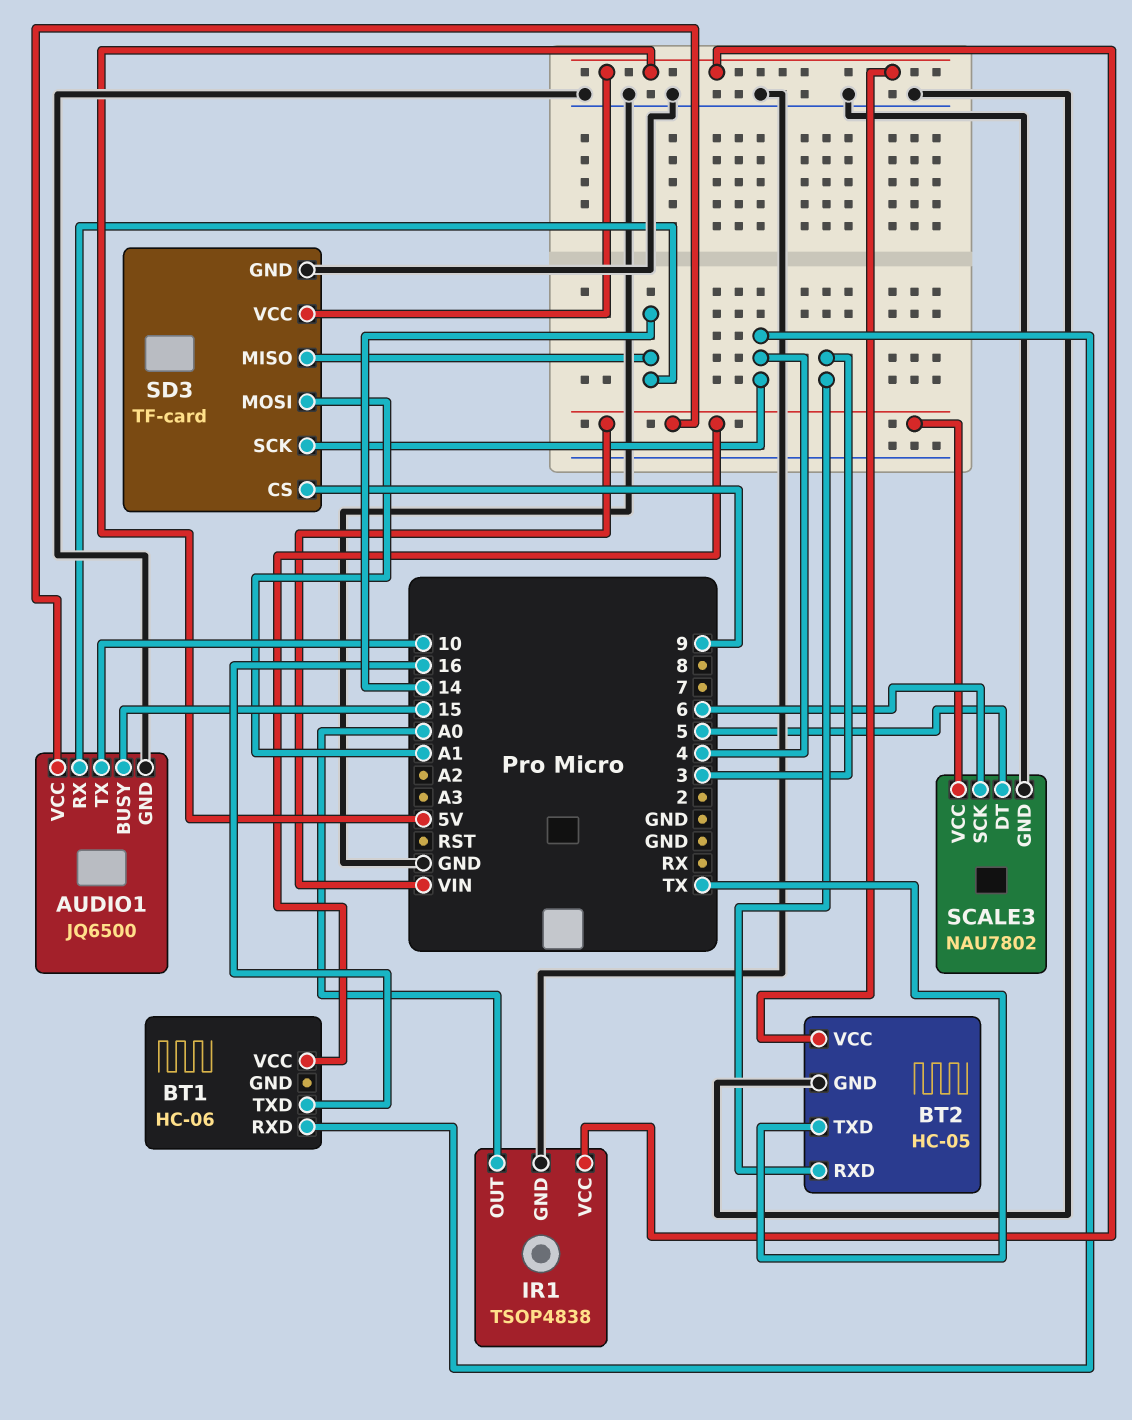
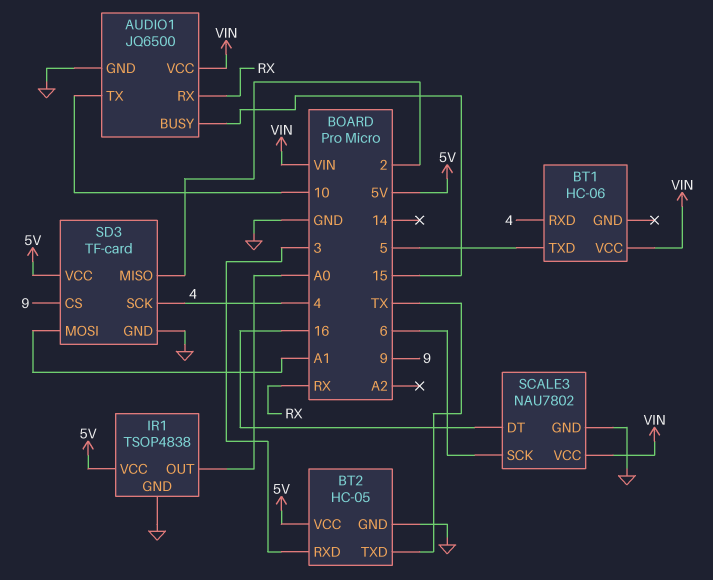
AUDIO1 pin RX: 14 -> RX
BT1 pin TXD: 16 -> 5
SCALE3 pin DT: 5 -> 16
SD3 pin MISO: 14 -> 2

